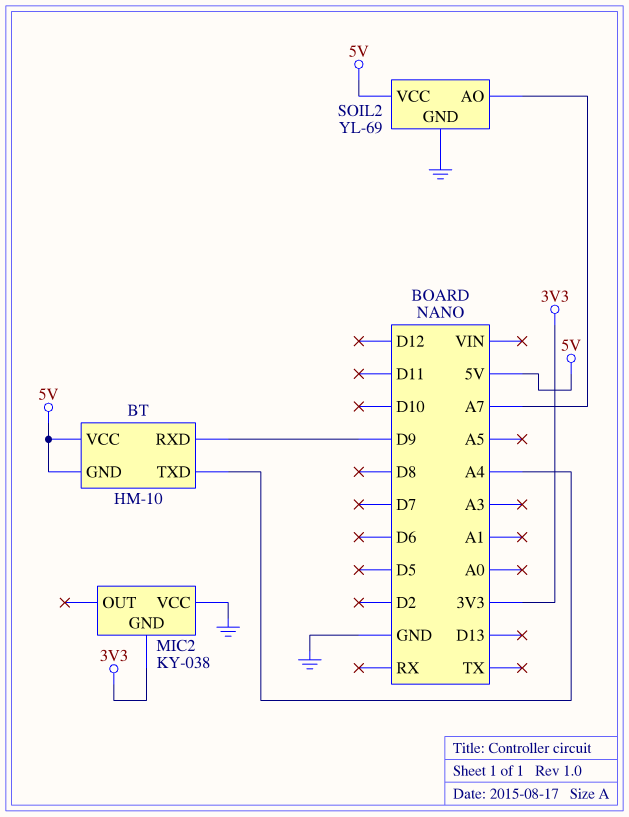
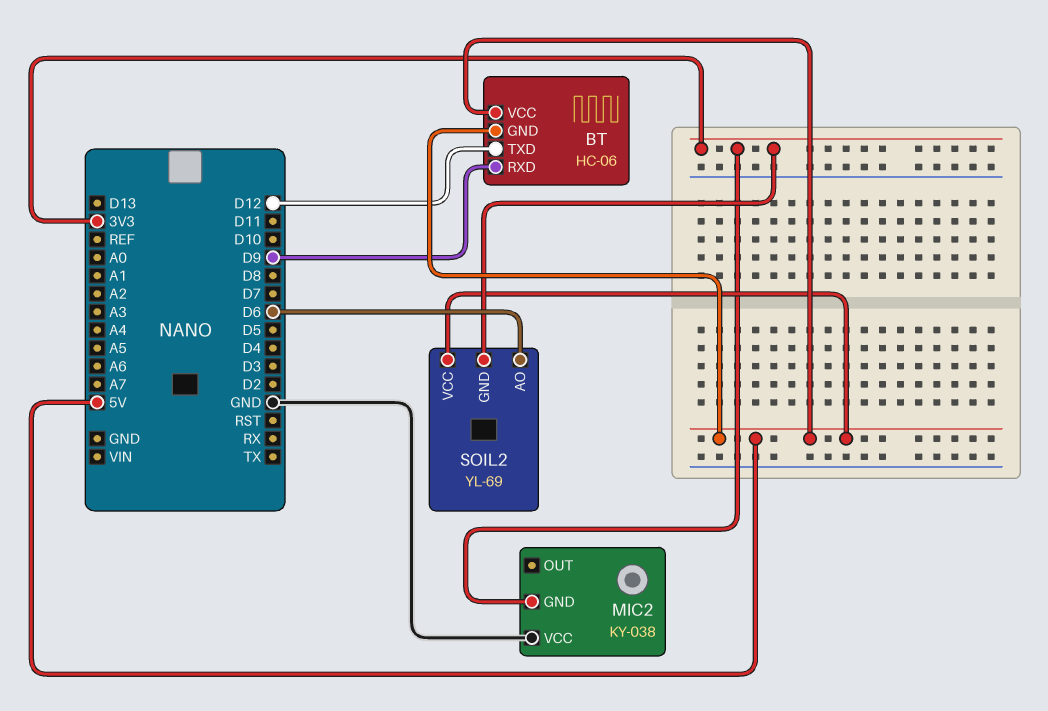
BT: HM-10 -> HC-06
BT pin TXD: A4 -> D12
SOIL2 pin AO: A7 -> D6
SOIL2 pin GND: GND -> 3V3

